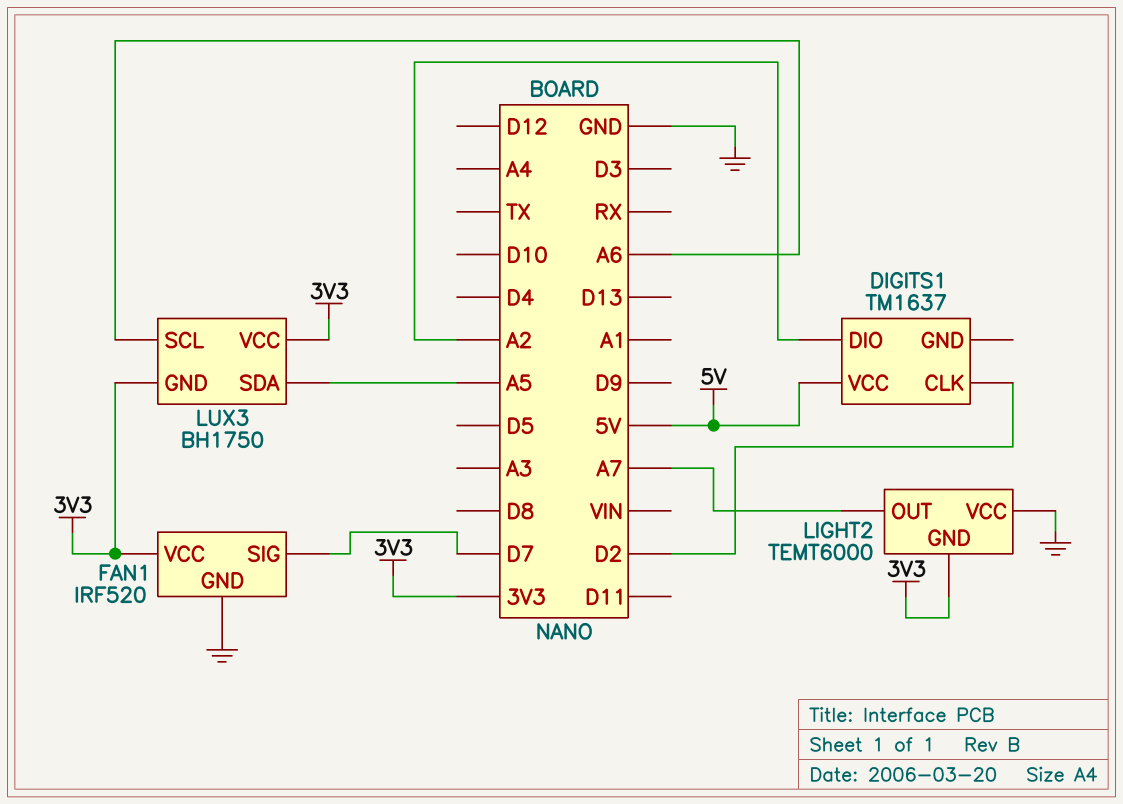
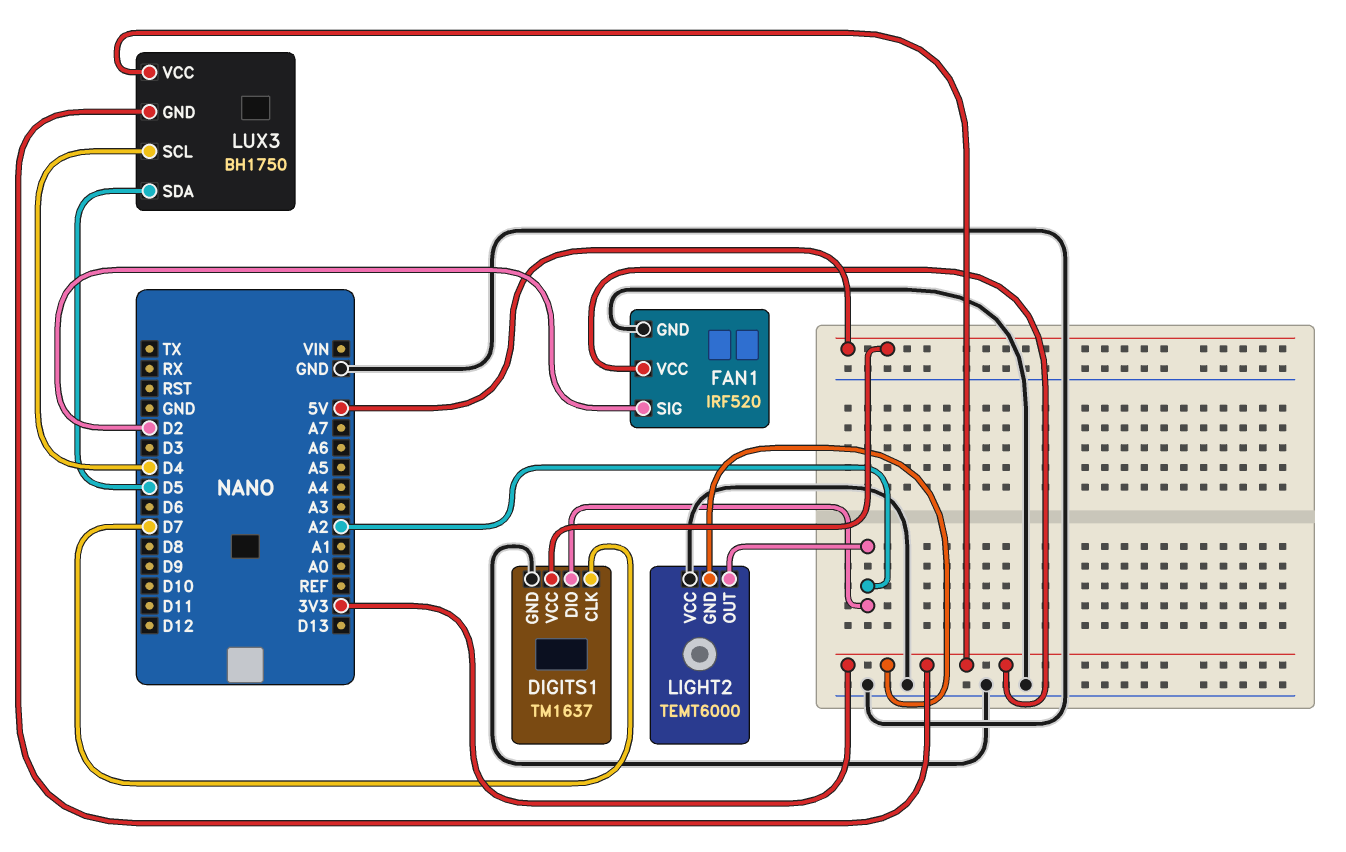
DIGITS1 pin CLK: D2 -> D7
DIGITS1 pin GND: none -> GND
FAN1 pin SIG: D7 -> D2
LIGHT2 pin OUT: A7 -> A2
LUX3 pin SCL: A6 -> D4
LUX3 pin SDA: A5 -> D5

